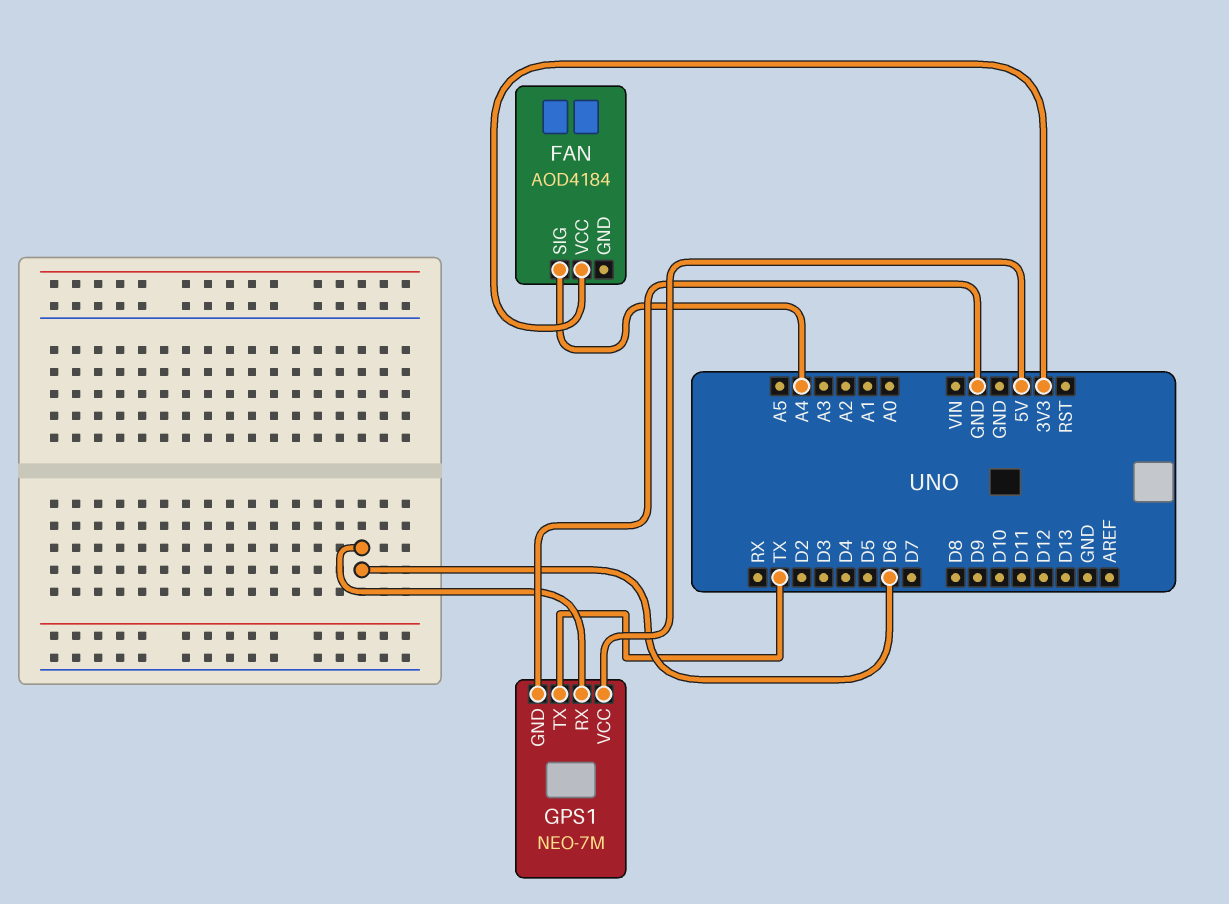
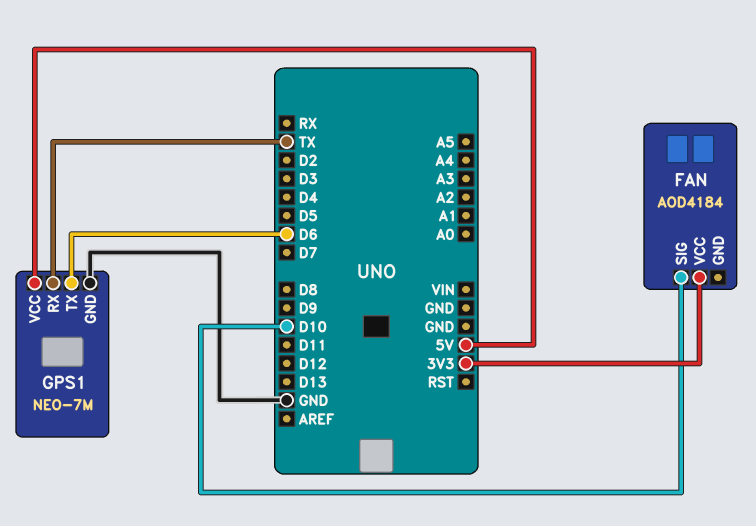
FAN pin SIG: A4 -> D10
GPS1 pin RX: D6 -> TX
GPS1 pin TX: TX -> D6

